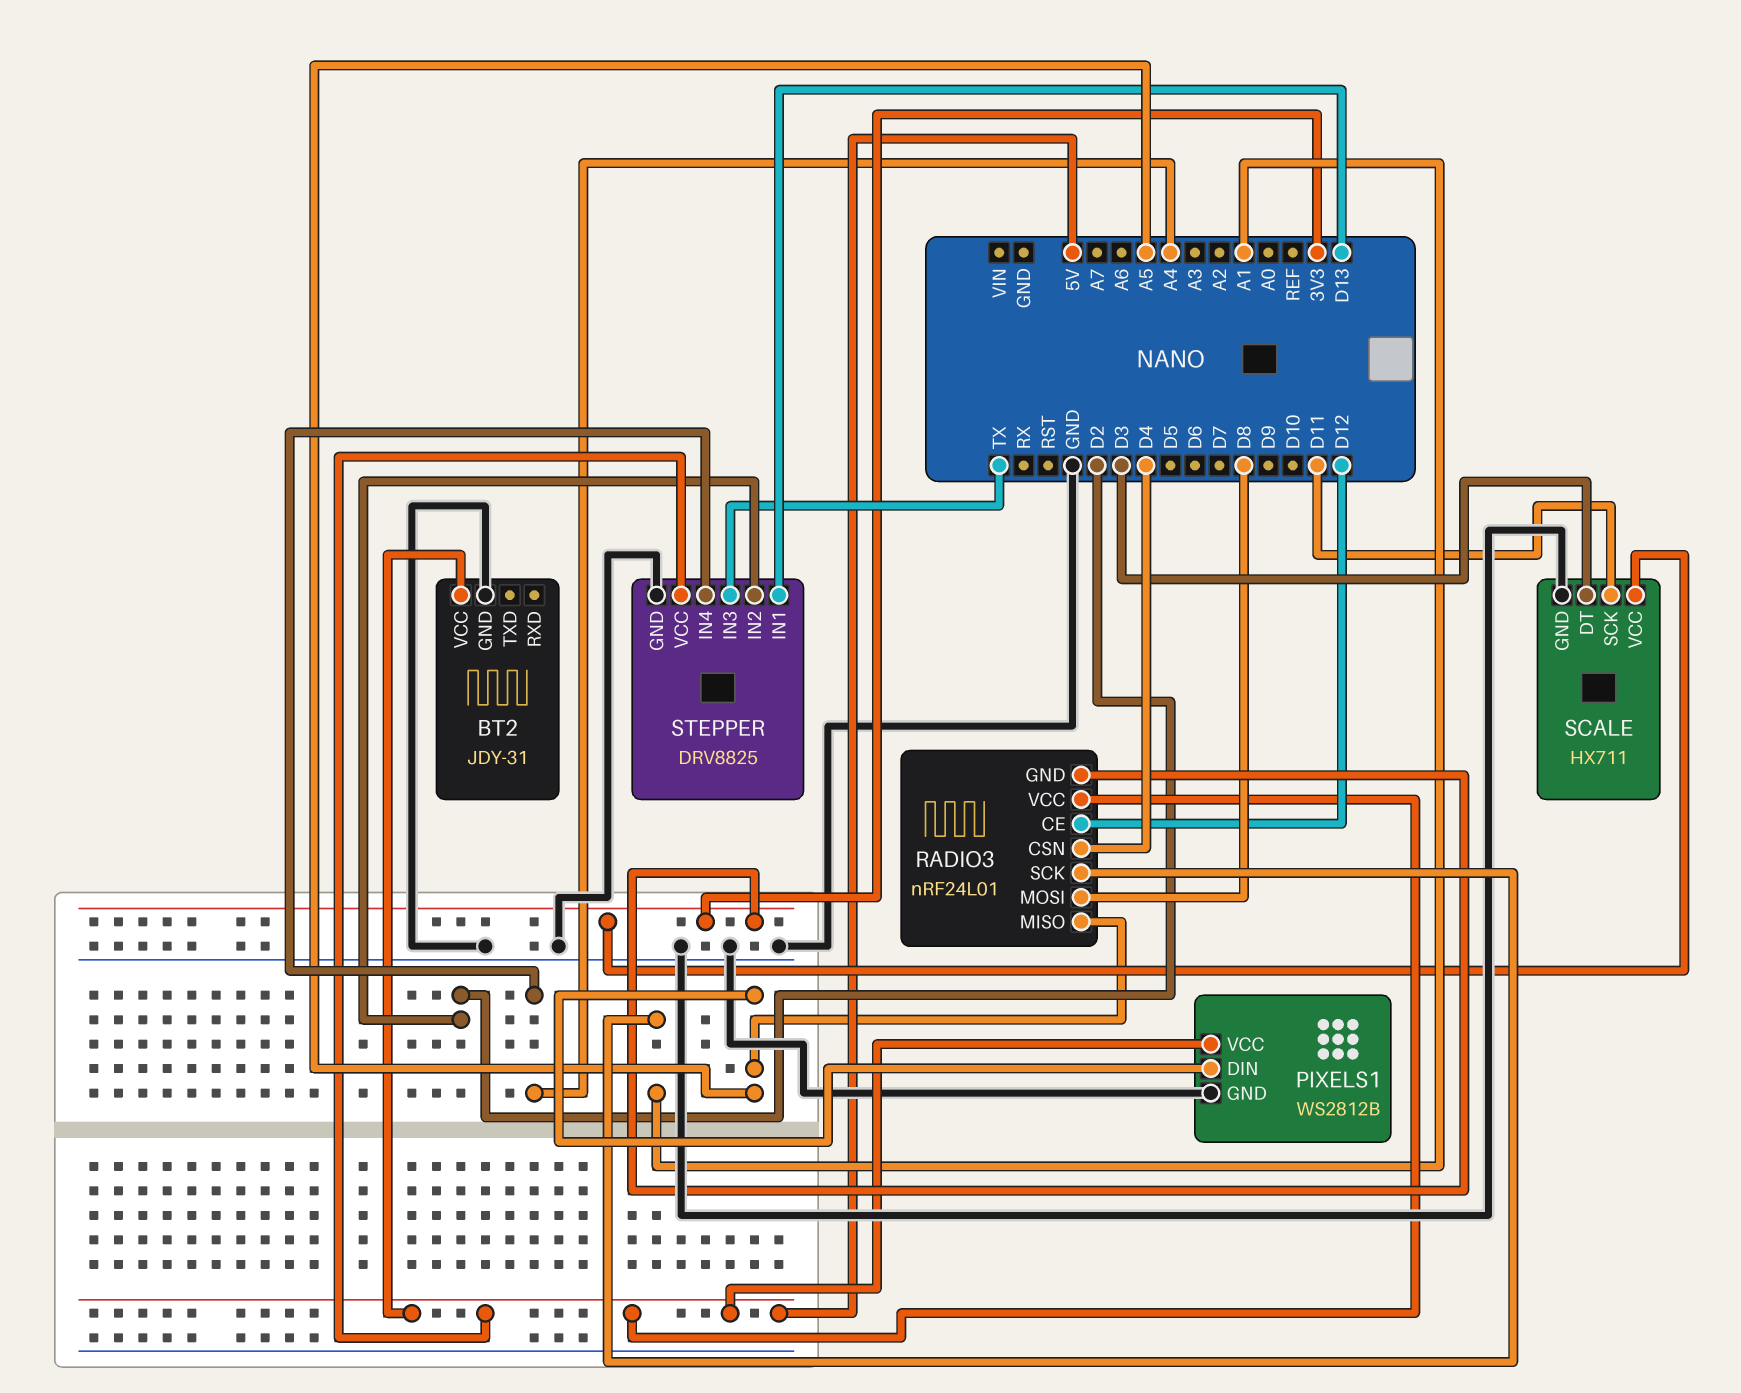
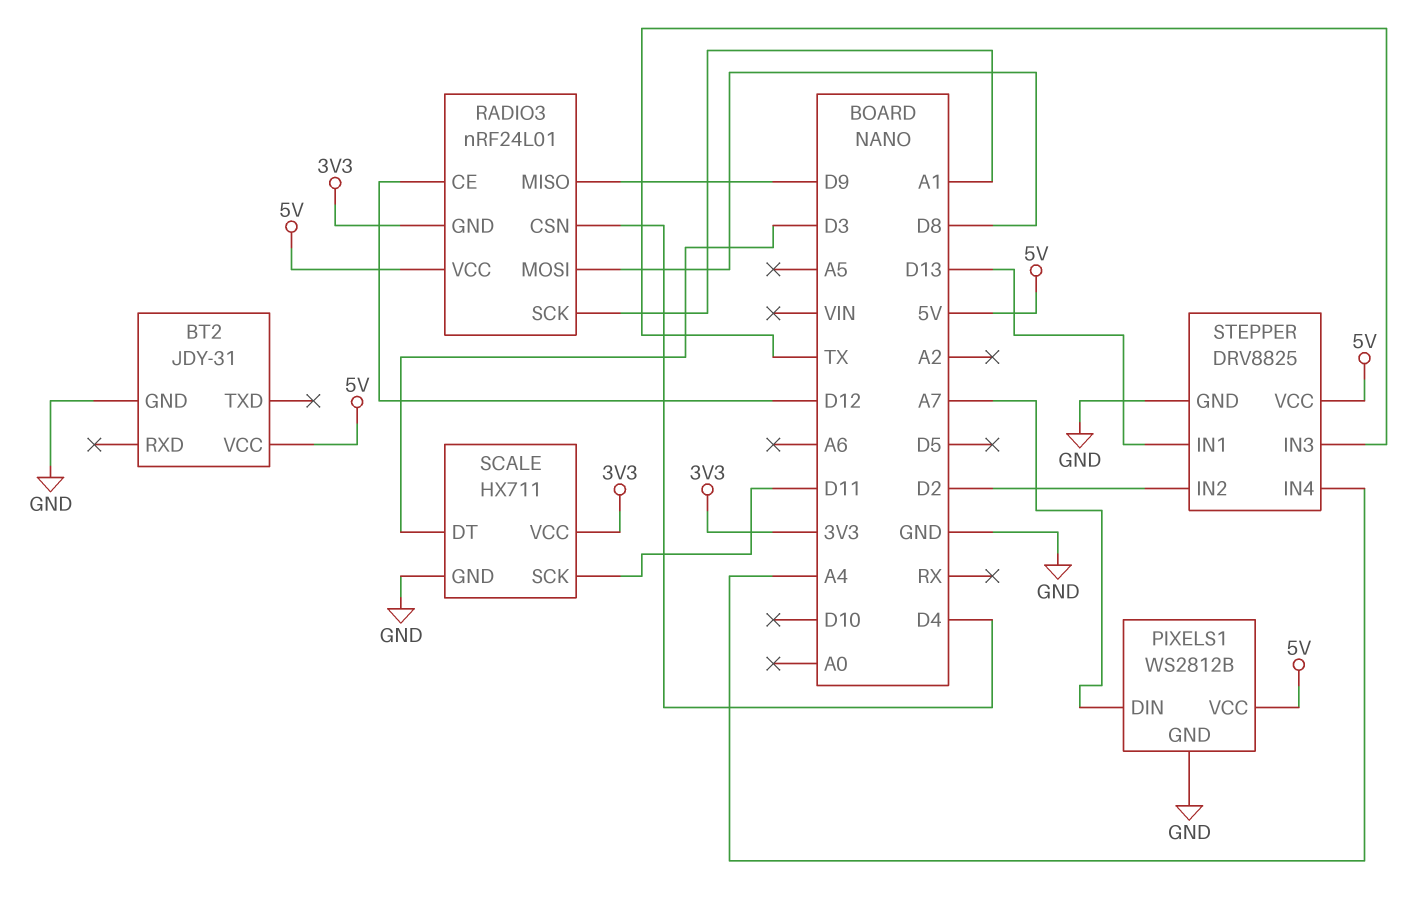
PIXELS1 pin DIN: A5 -> A7
RADIO3 pin MISO: A5 -> D9

